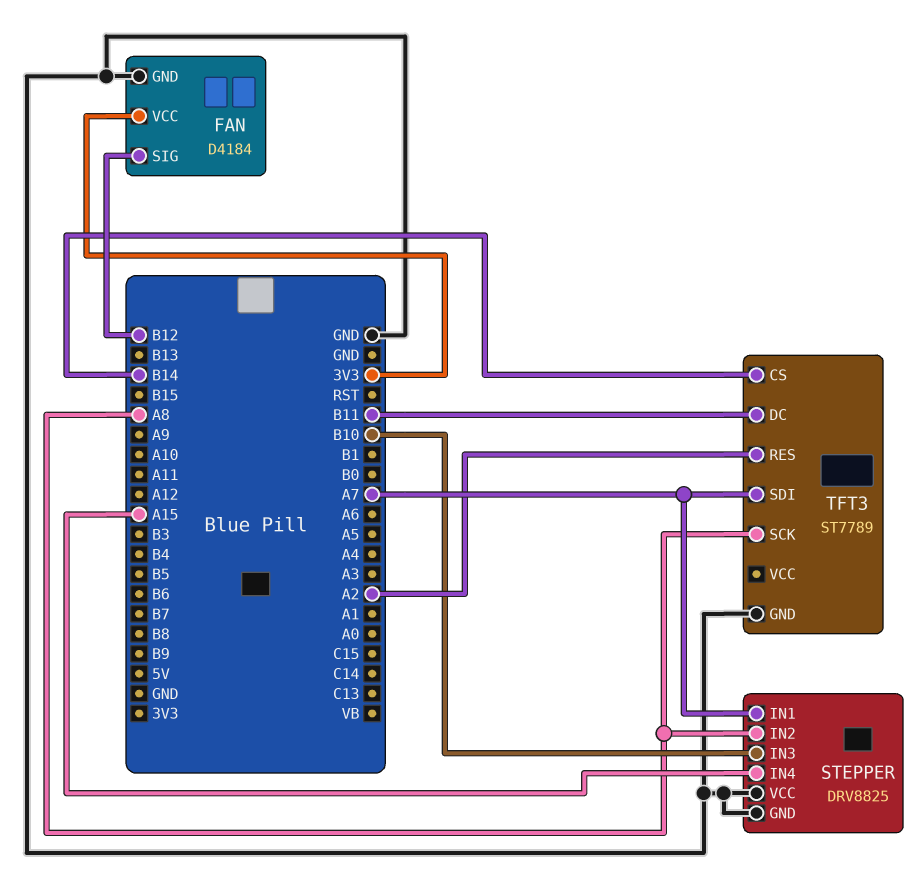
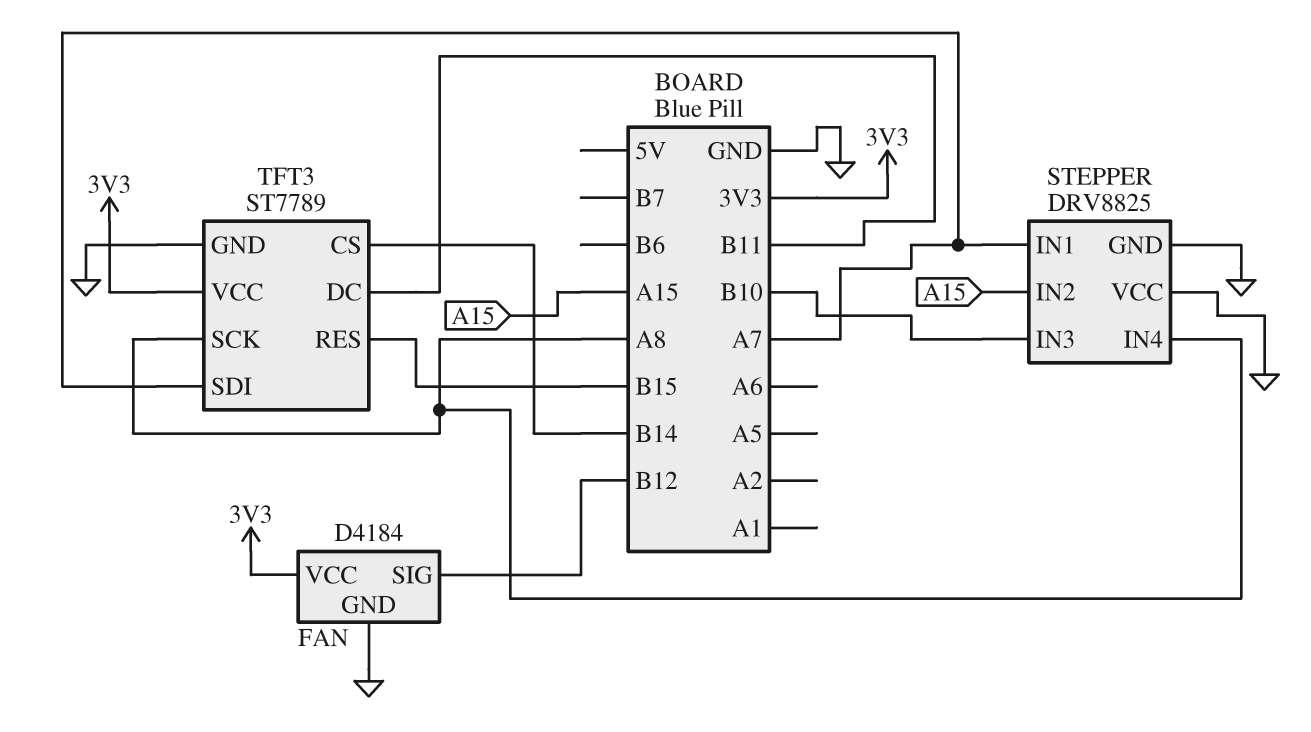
STEPPER pin IN2: A8 -> A15
STEPPER pin IN4: A15 -> A8
TFT3 pin RES: A2 -> B15
TFT3 pin VCC: none -> 3V3

